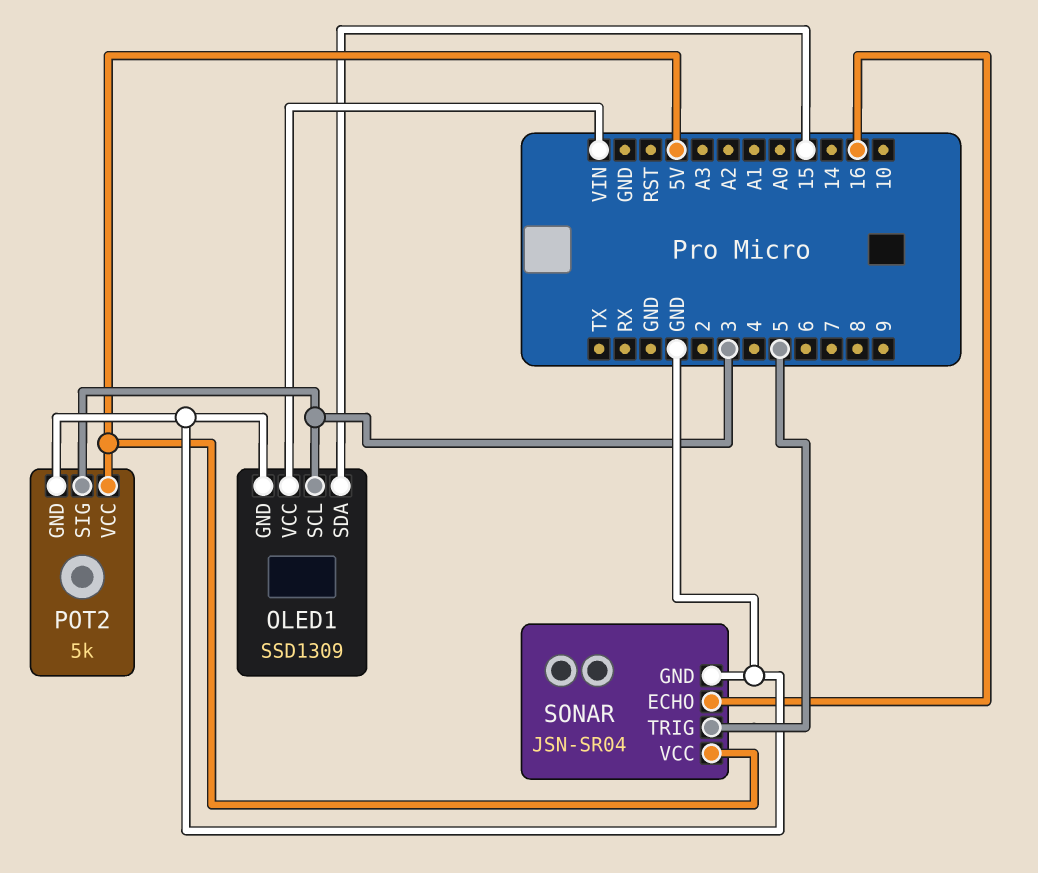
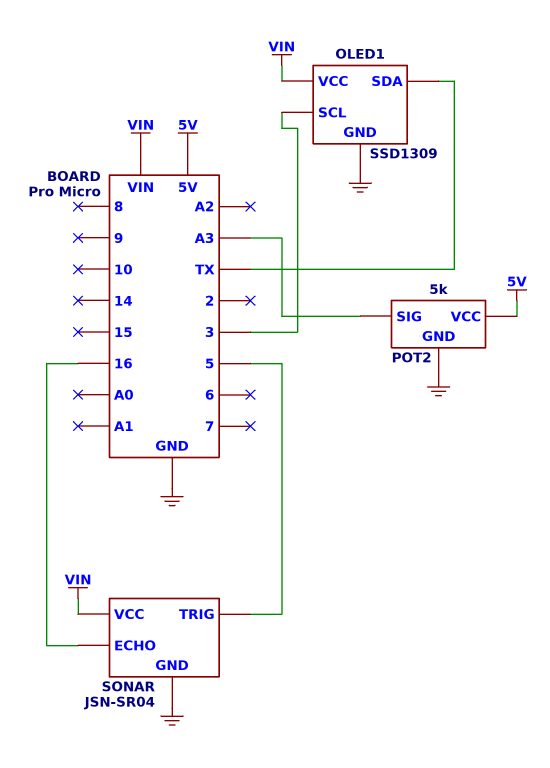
OLED1 pin SDA: 15 -> TX
POT2 pin SIG: 3 -> A3
SONAR pin VCC: 5V -> VIN

